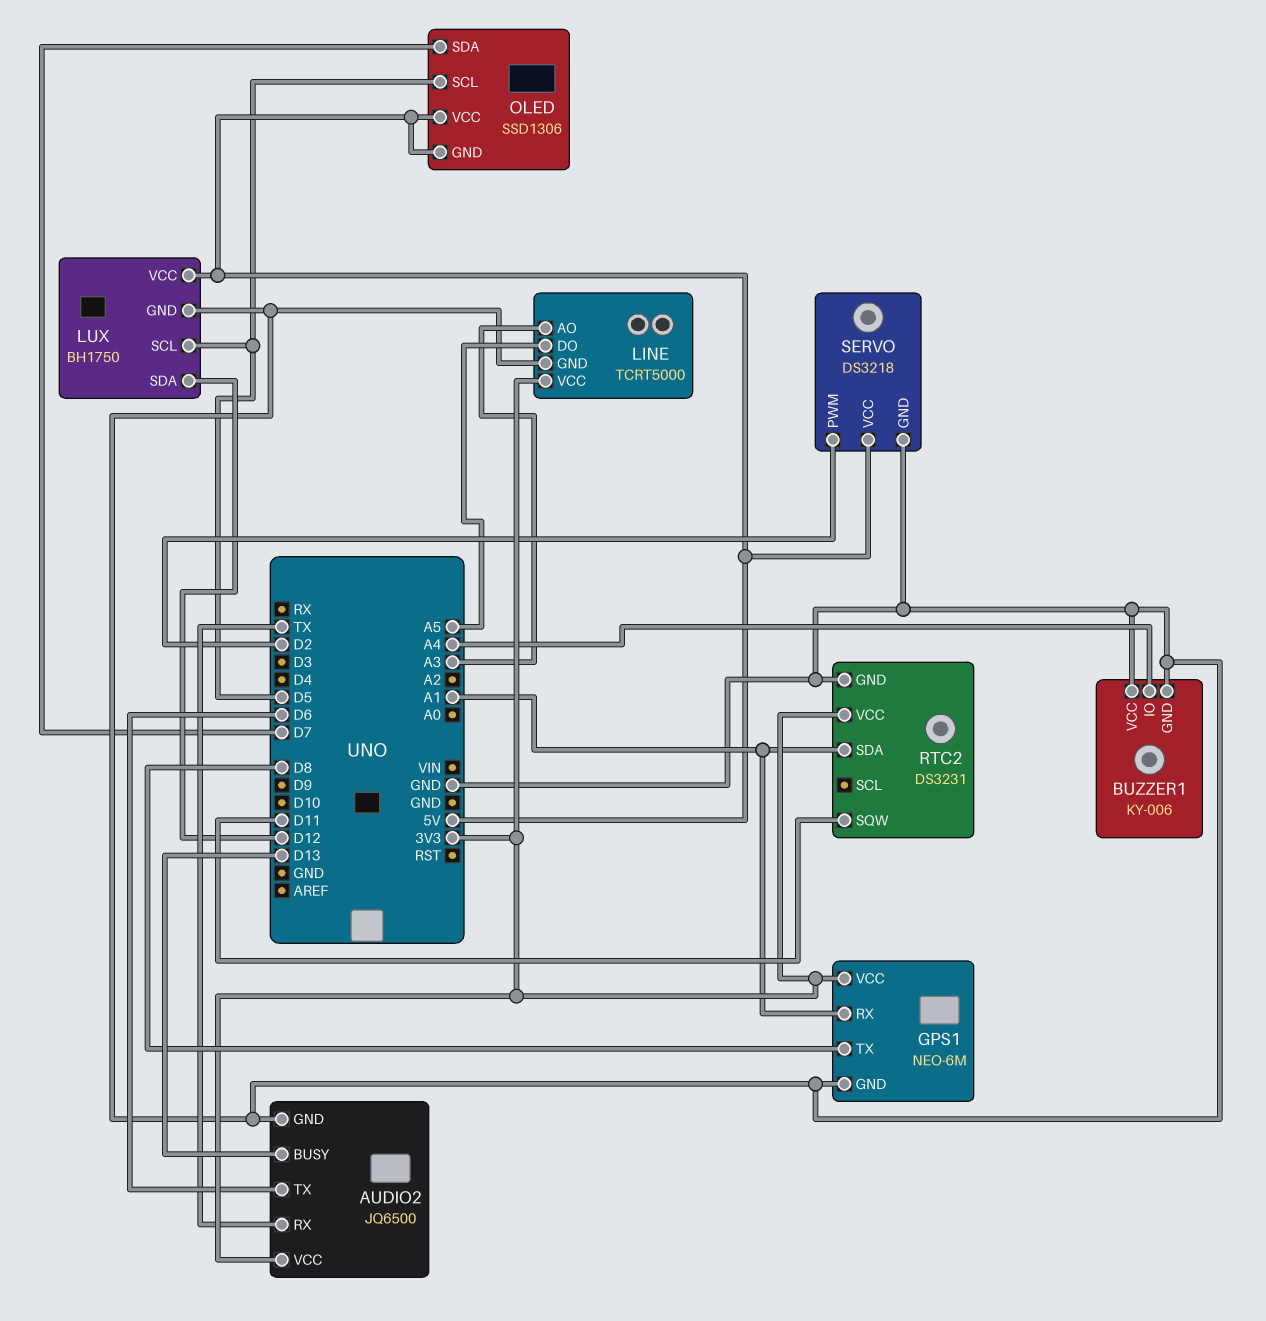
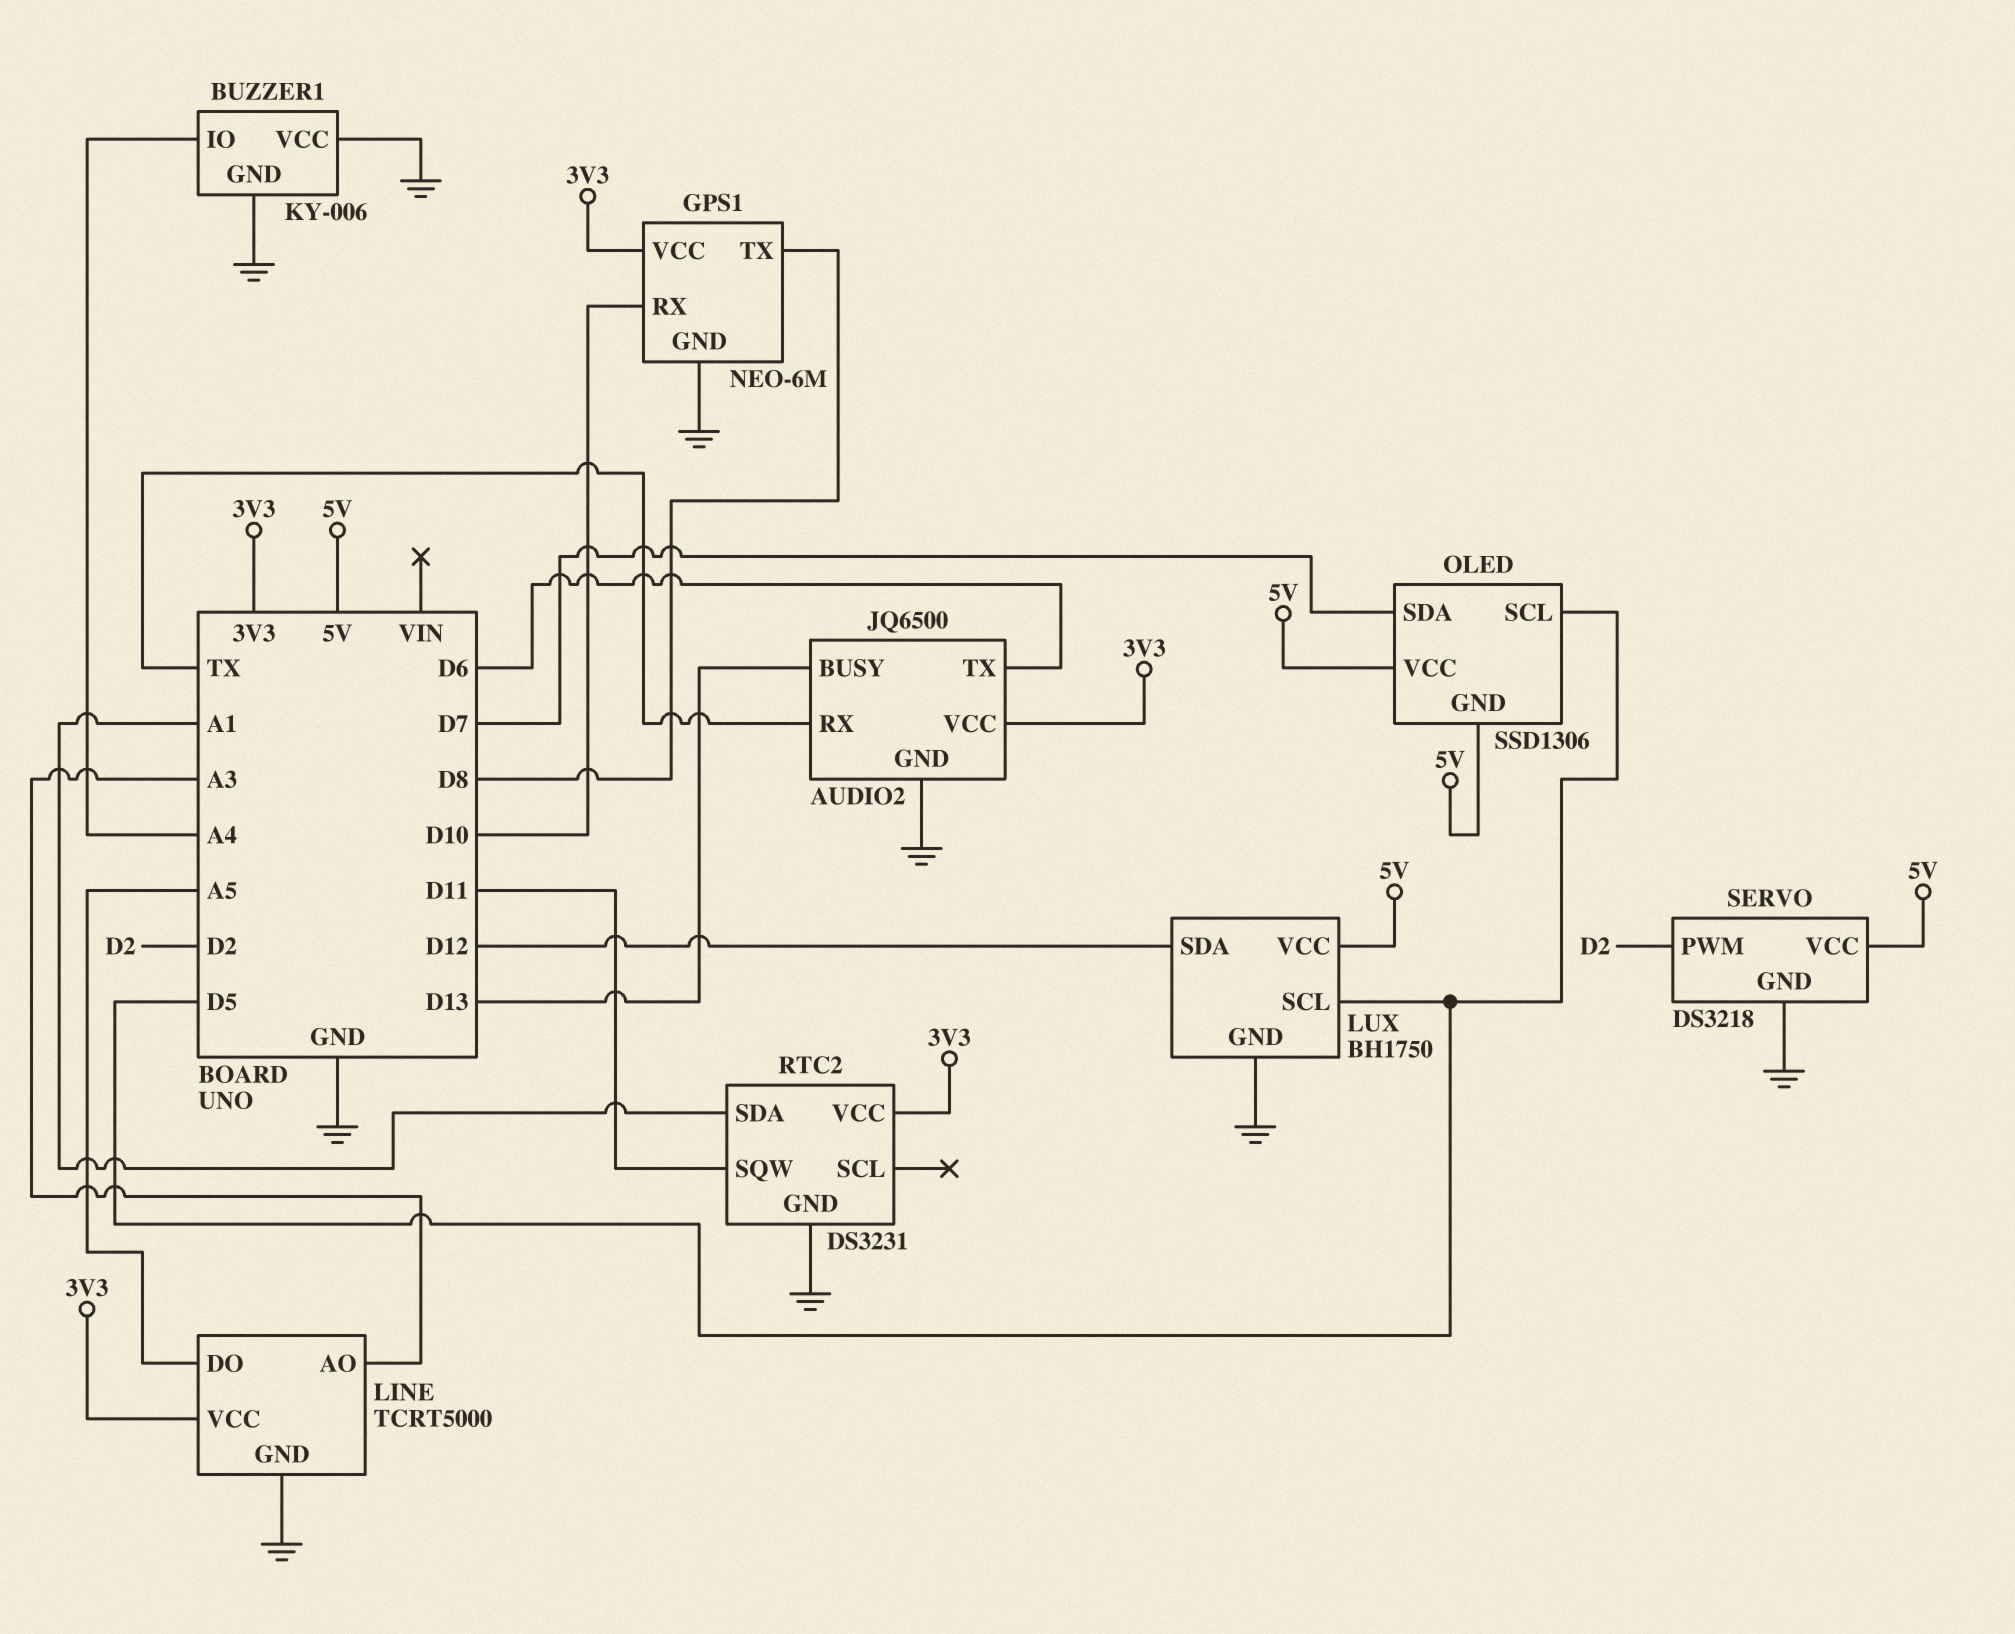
GPS1 pin RX: A1 -> D10

